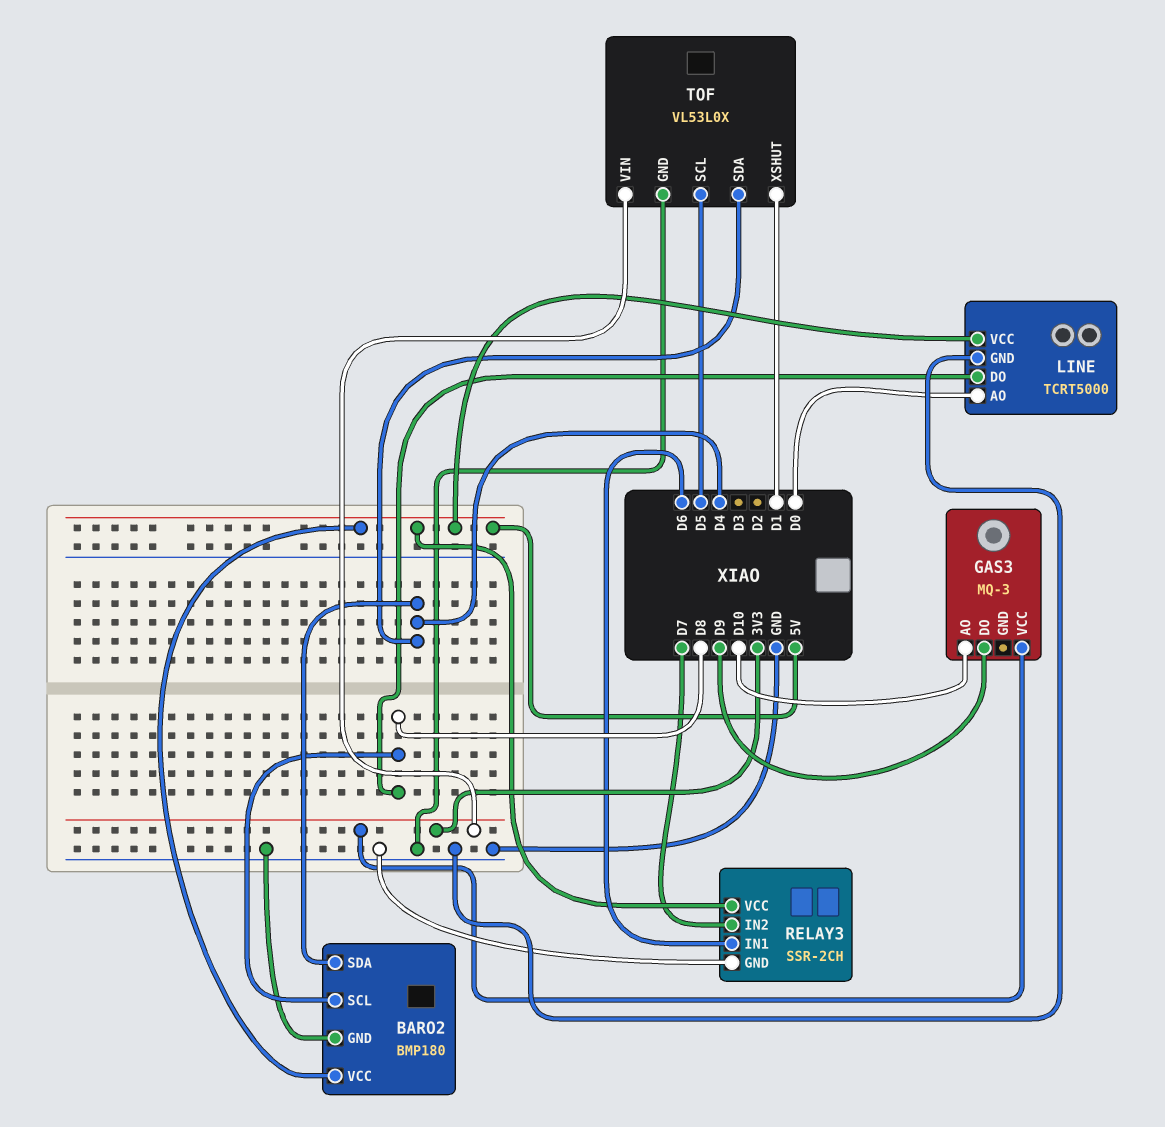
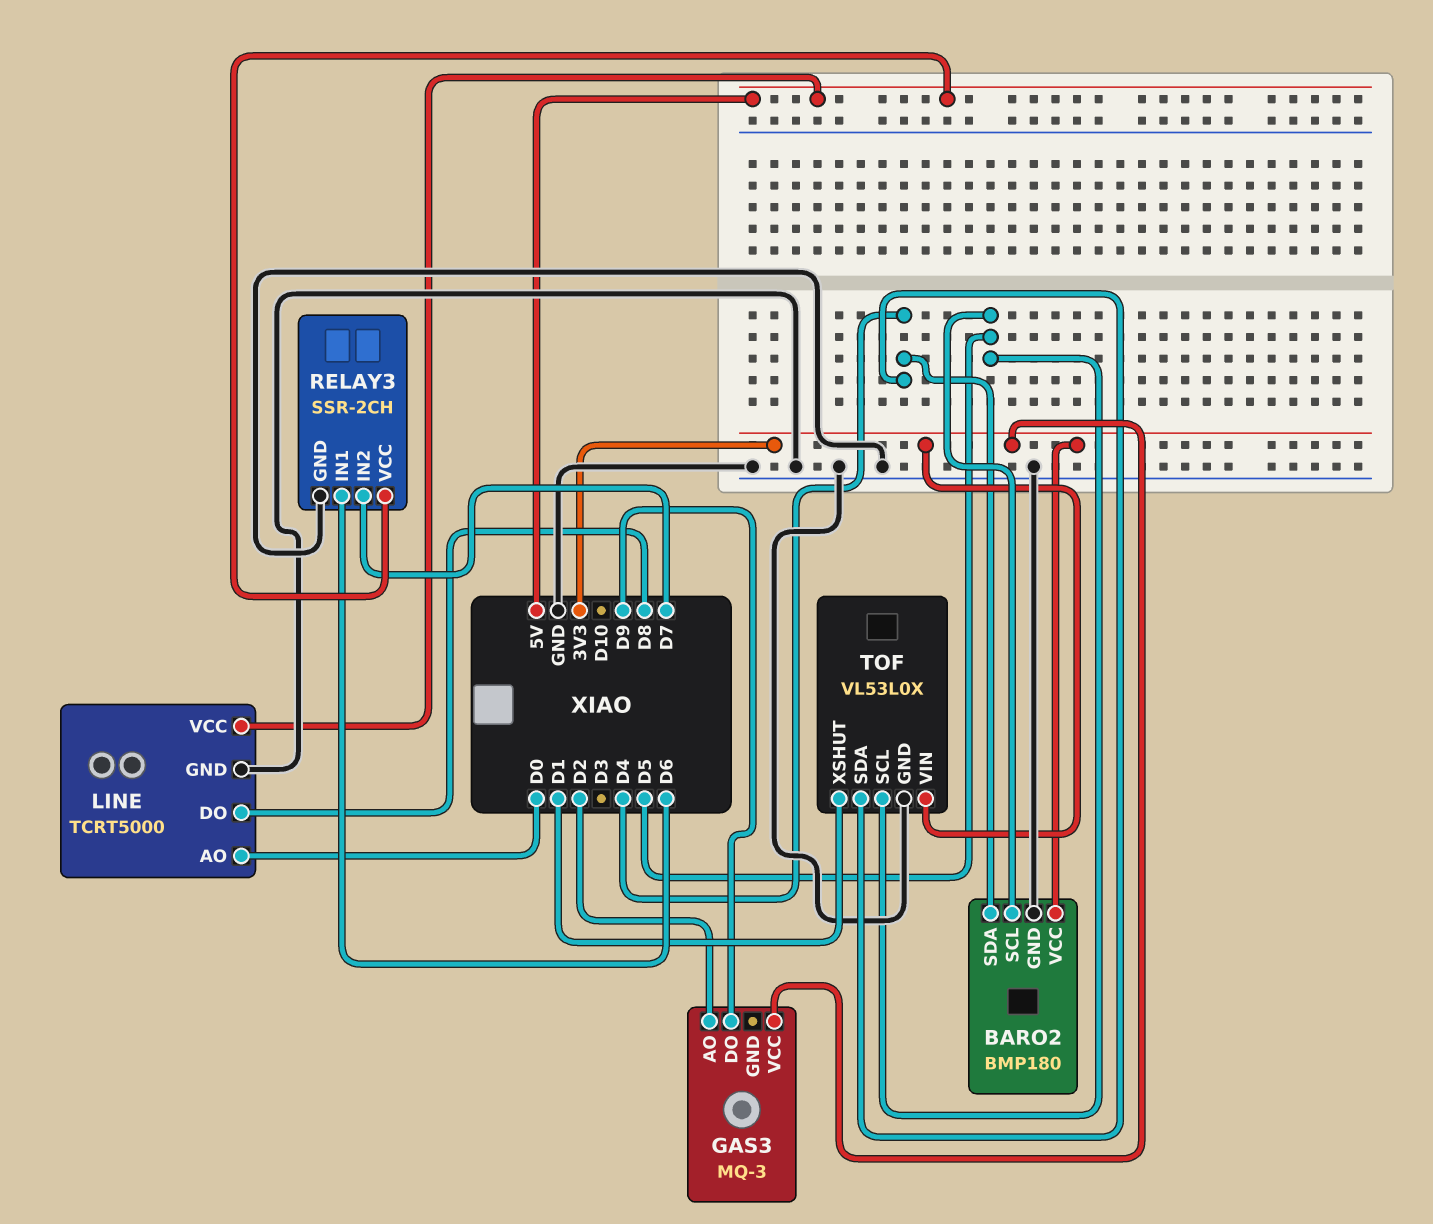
BARO2 pin SCL: D8 -> D5
BARO2 pin VCC: 5V -> 3V3
GAS3 pin AO: D10 -> D2

